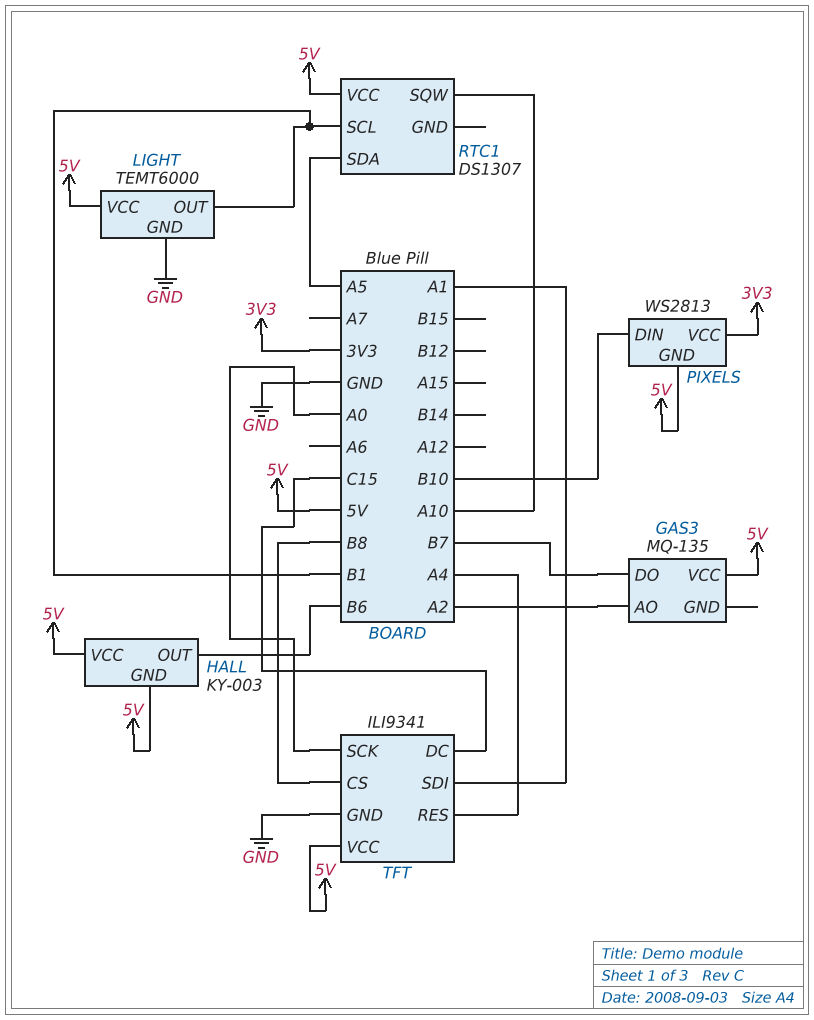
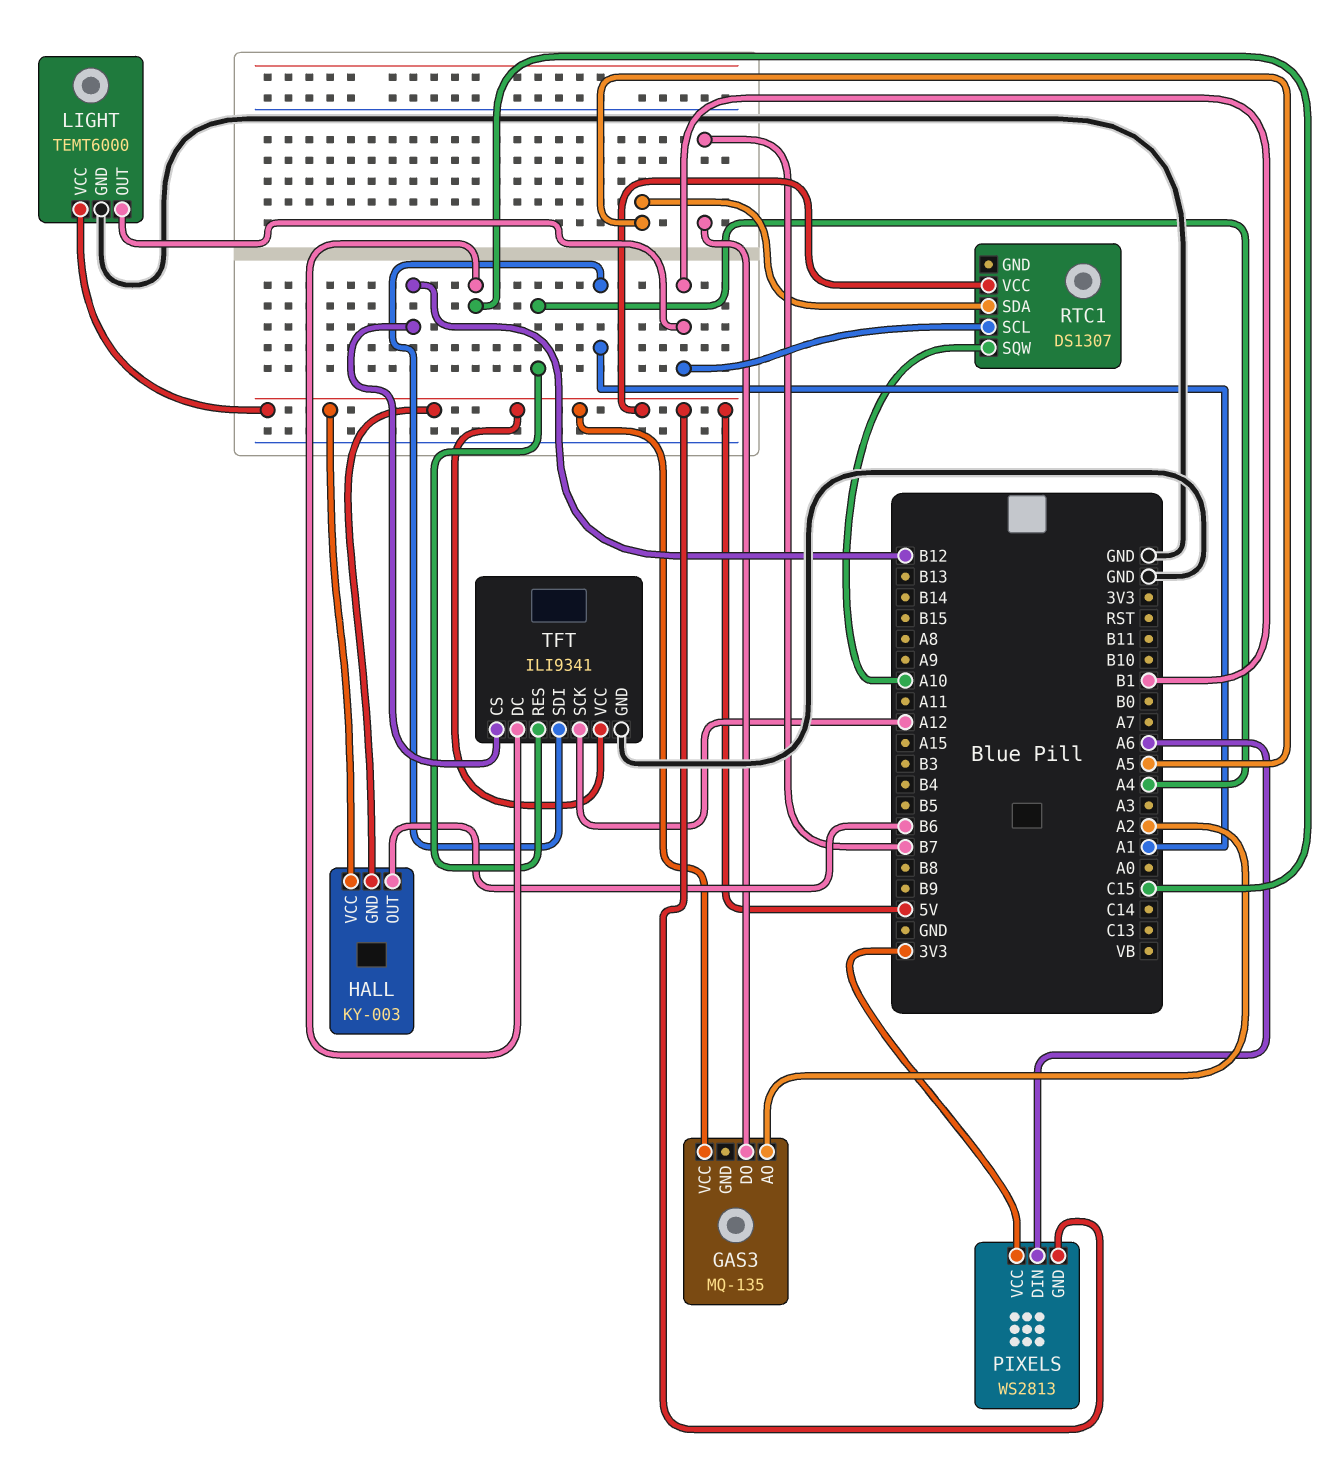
PIXELS pin DIN: B10 -> A6
TFT pin CS: B8 -> B12
TFT pin SCK: A0 -> A12

